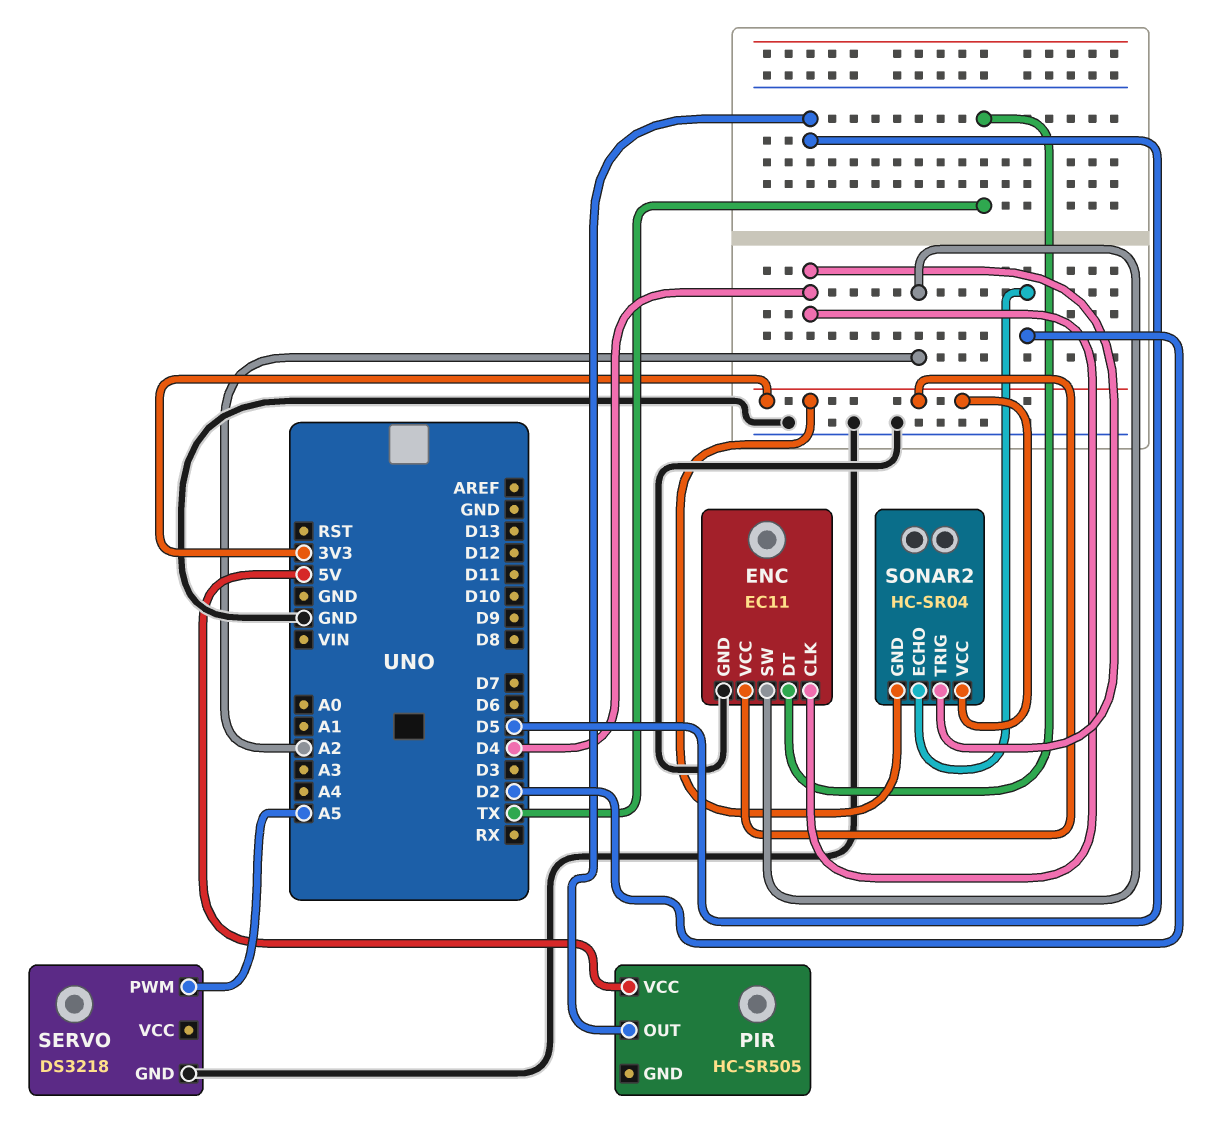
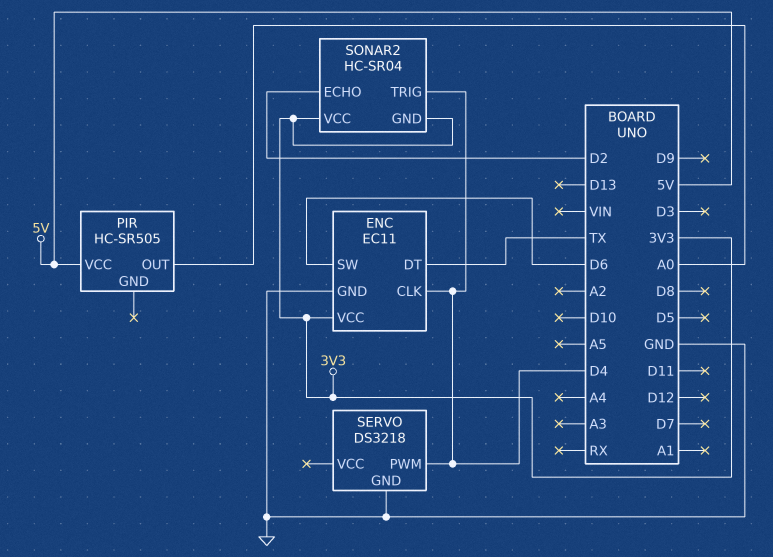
ENC pin SW: A2 -> D6
PIR pin OUT: D5 -> A0
SERVO pin PWM: A5 -> D4

